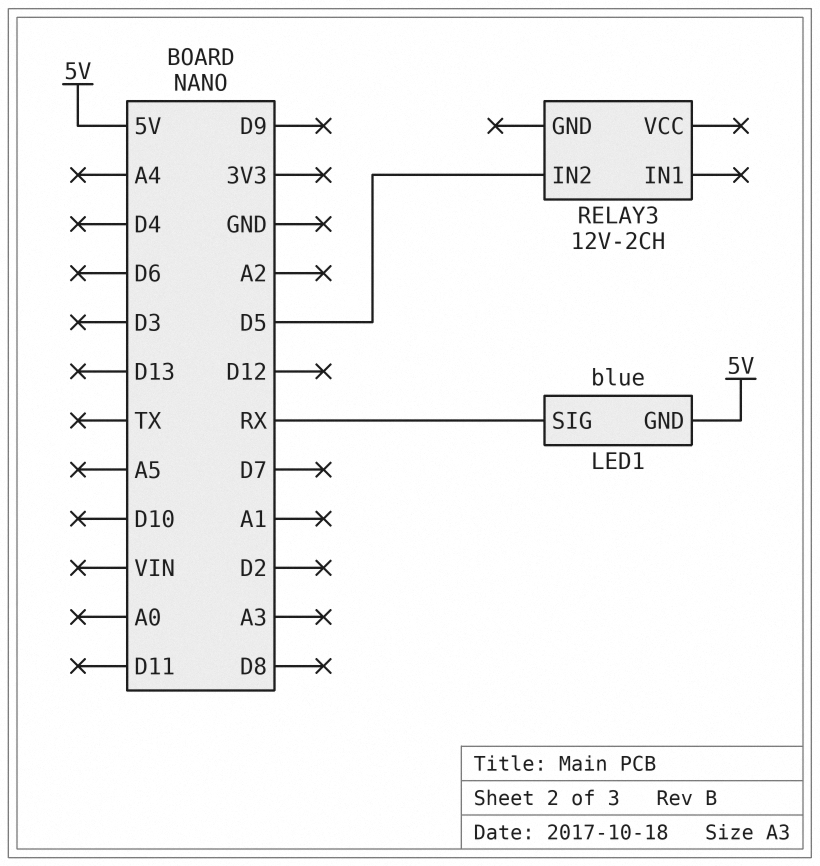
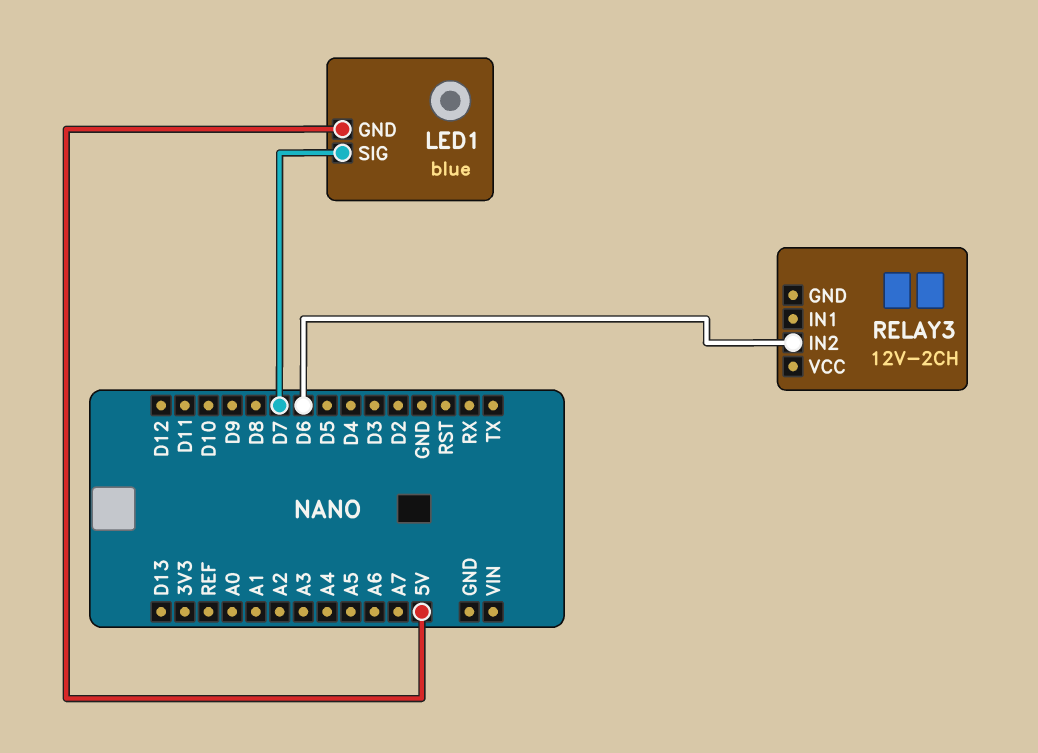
LED1 pin SIG: RX -> D7
RELAY3 pin IN2: D5 -> D6

